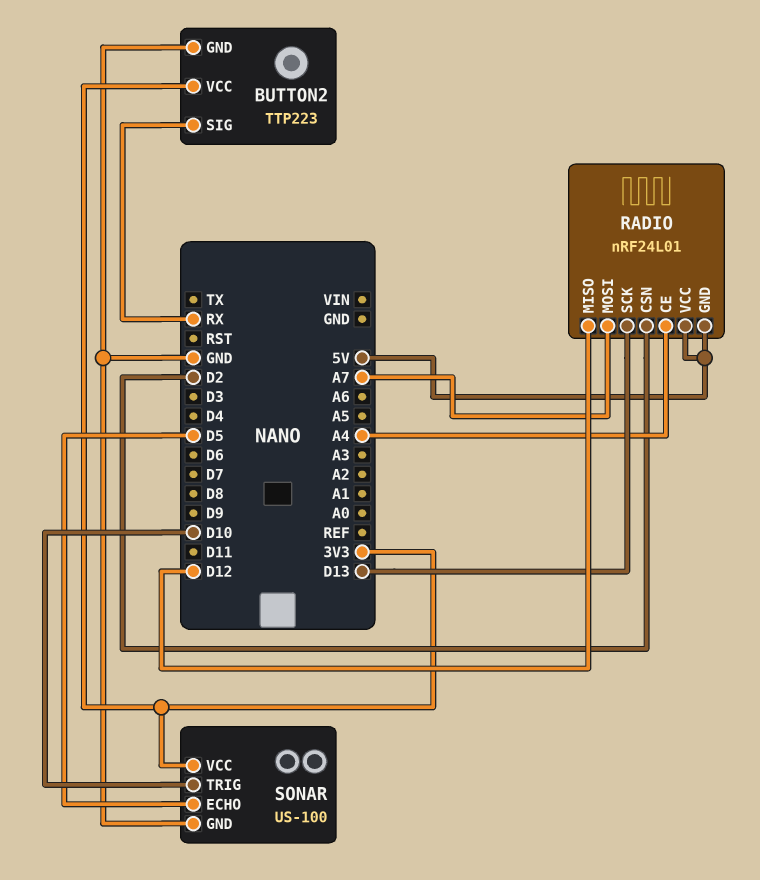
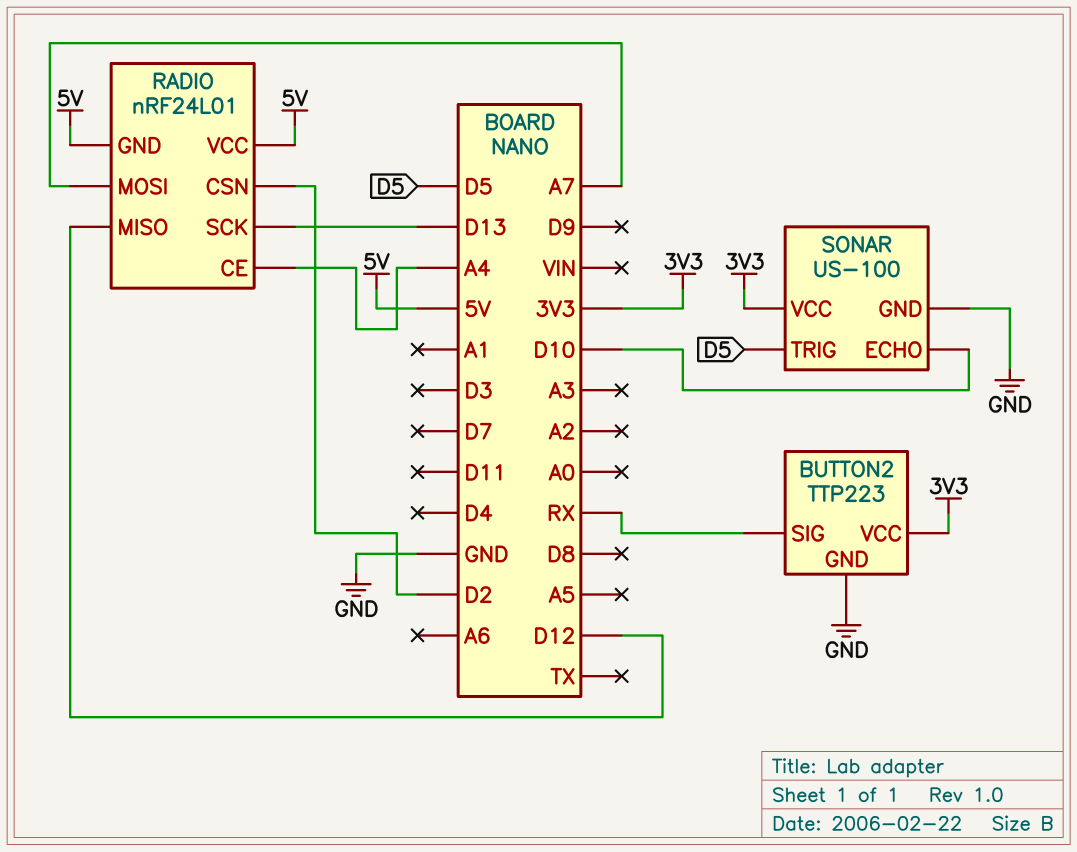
SONAR pin ECHO: D5 -> D10
SONAR pin TRIG: D10 -> D5

